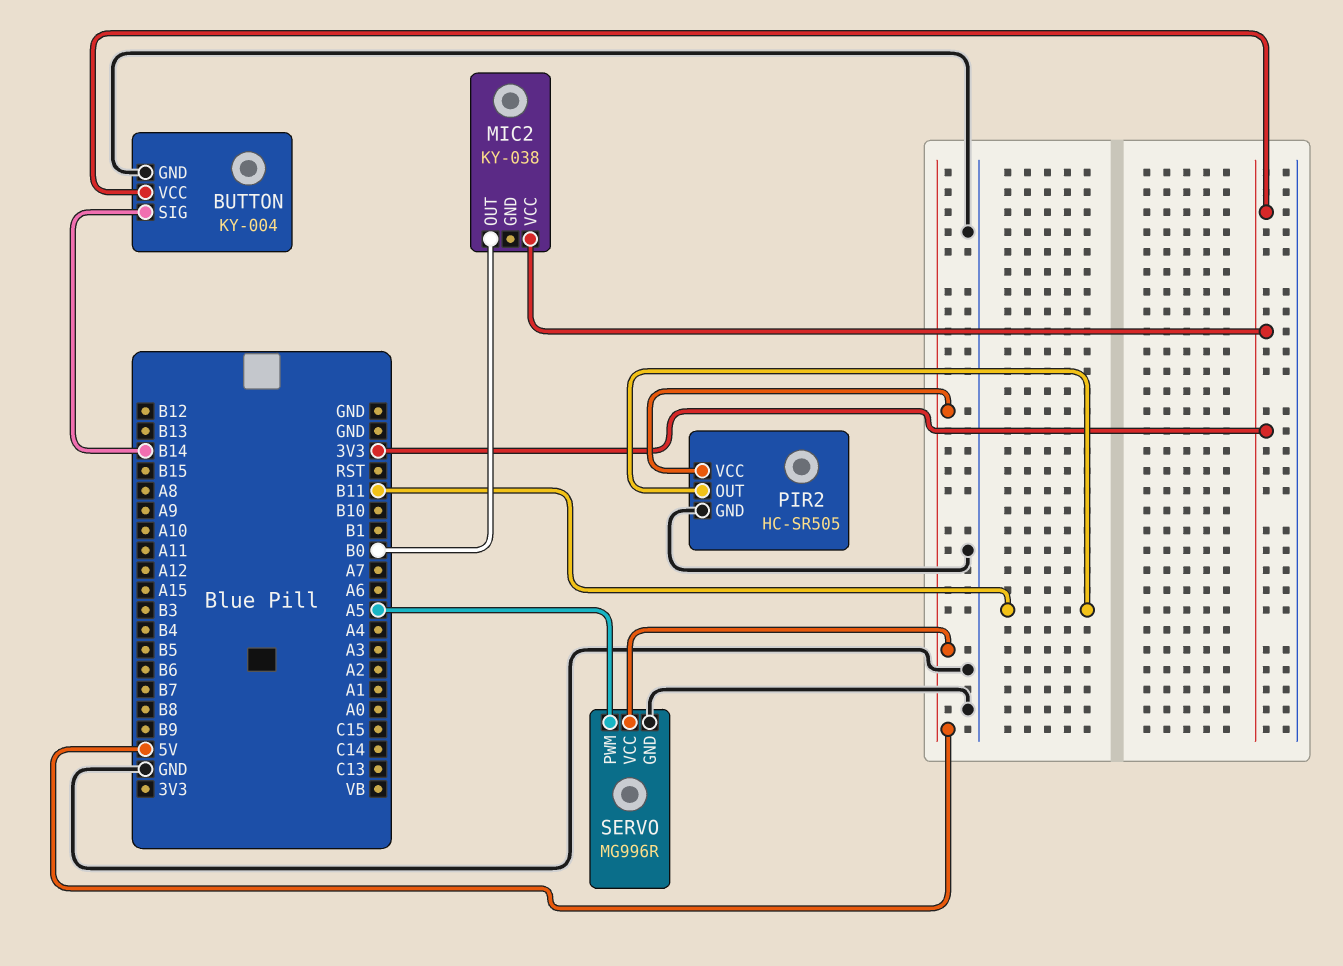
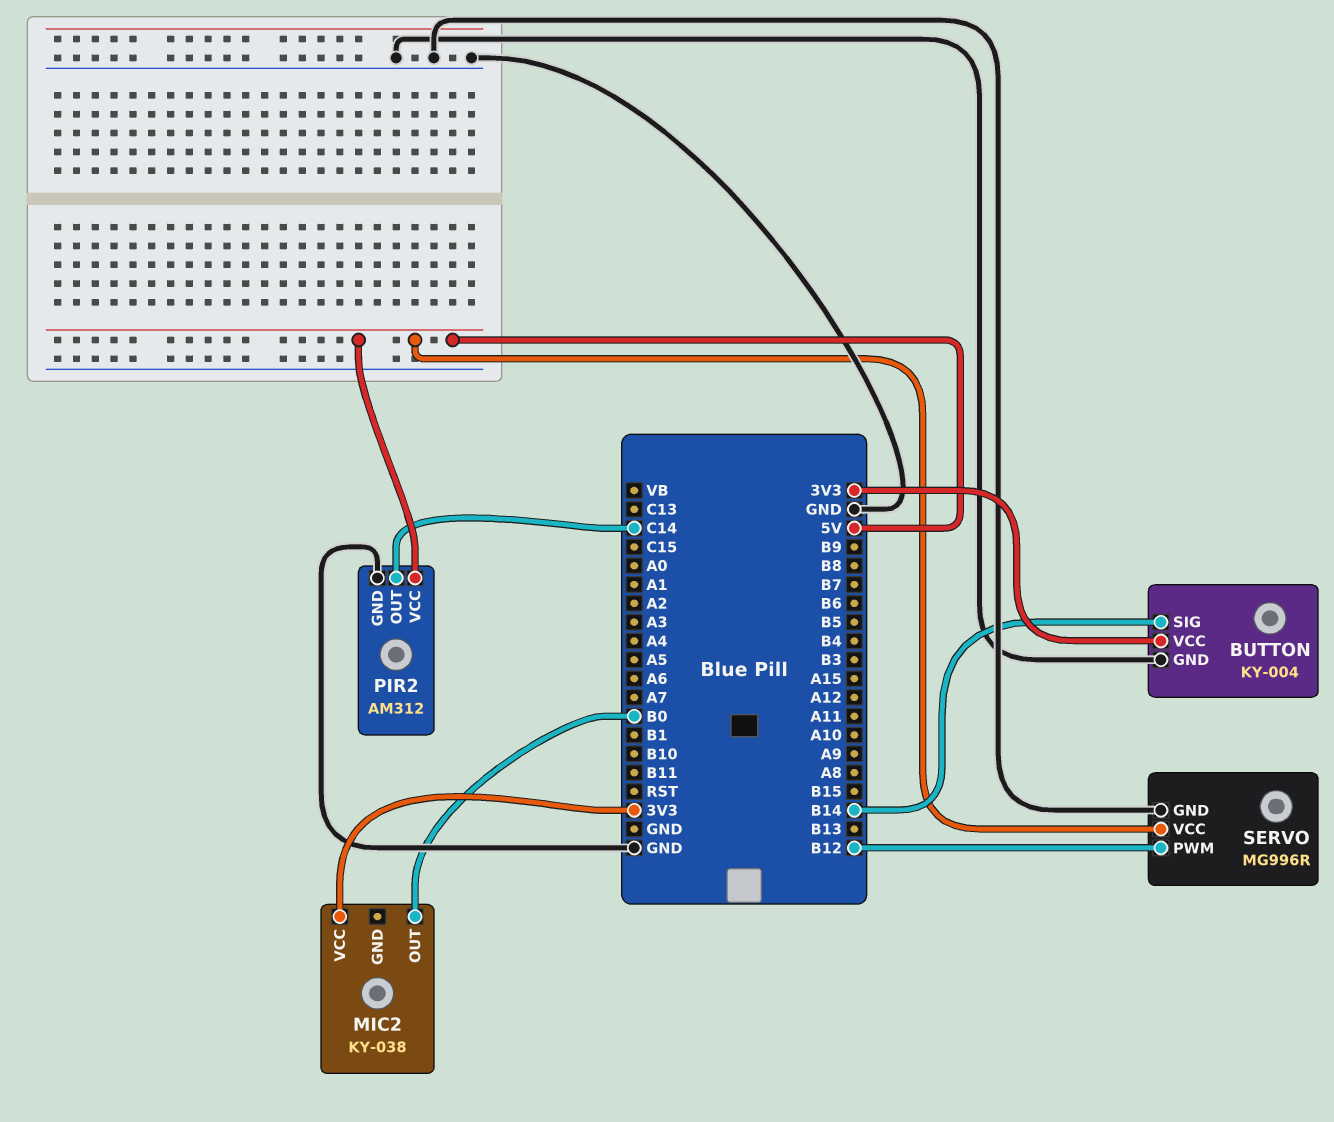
PIR2: HC-SR505 -> AM312
PIR2 pin OUT: B11 -> C14
SERVO pin PWM: A5 -> B12

